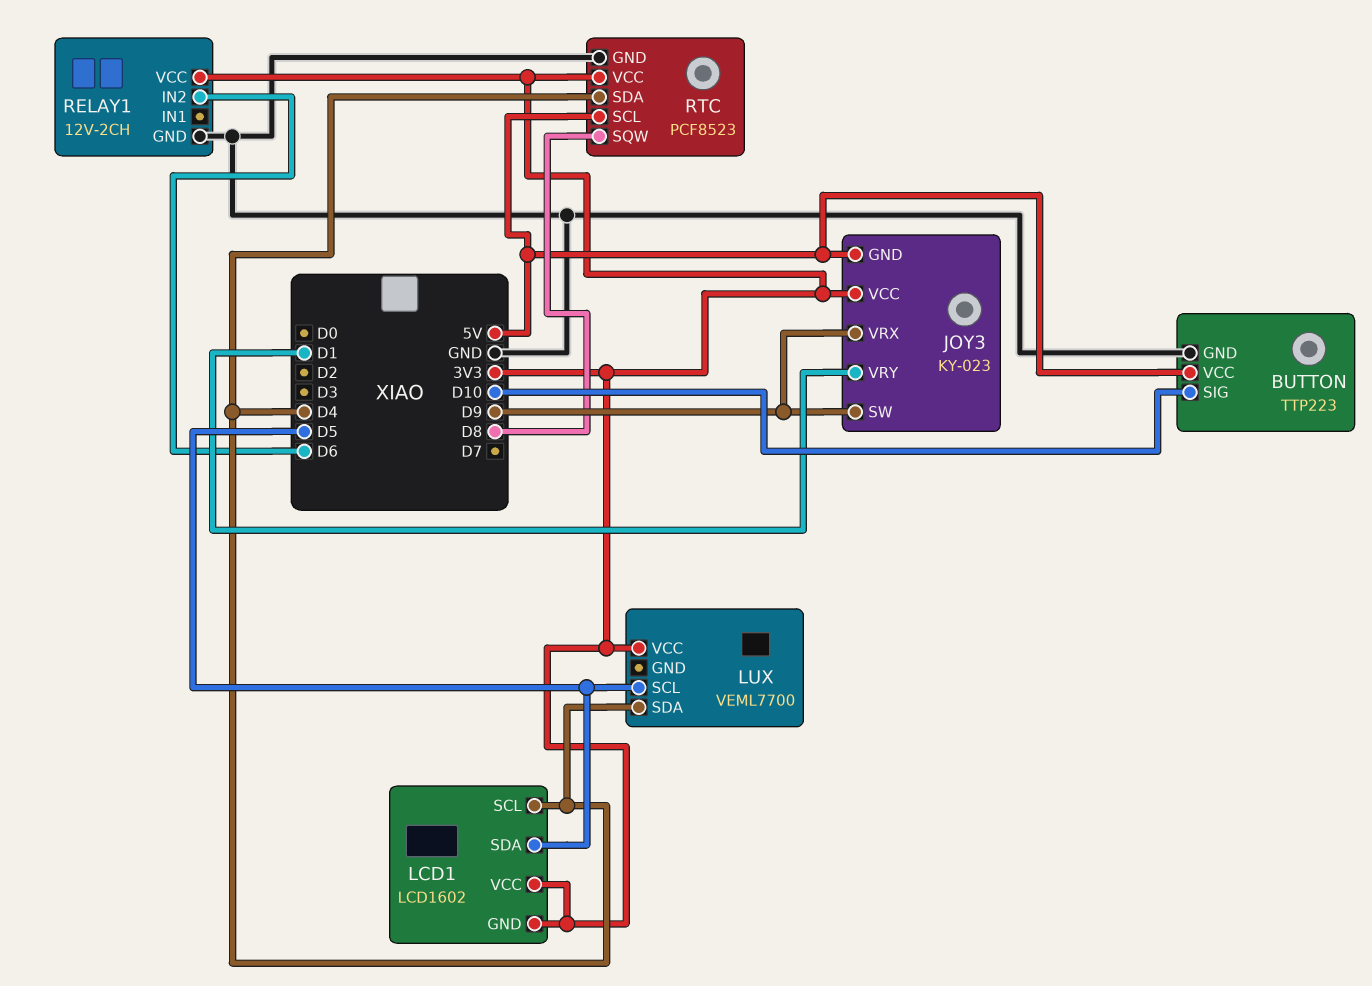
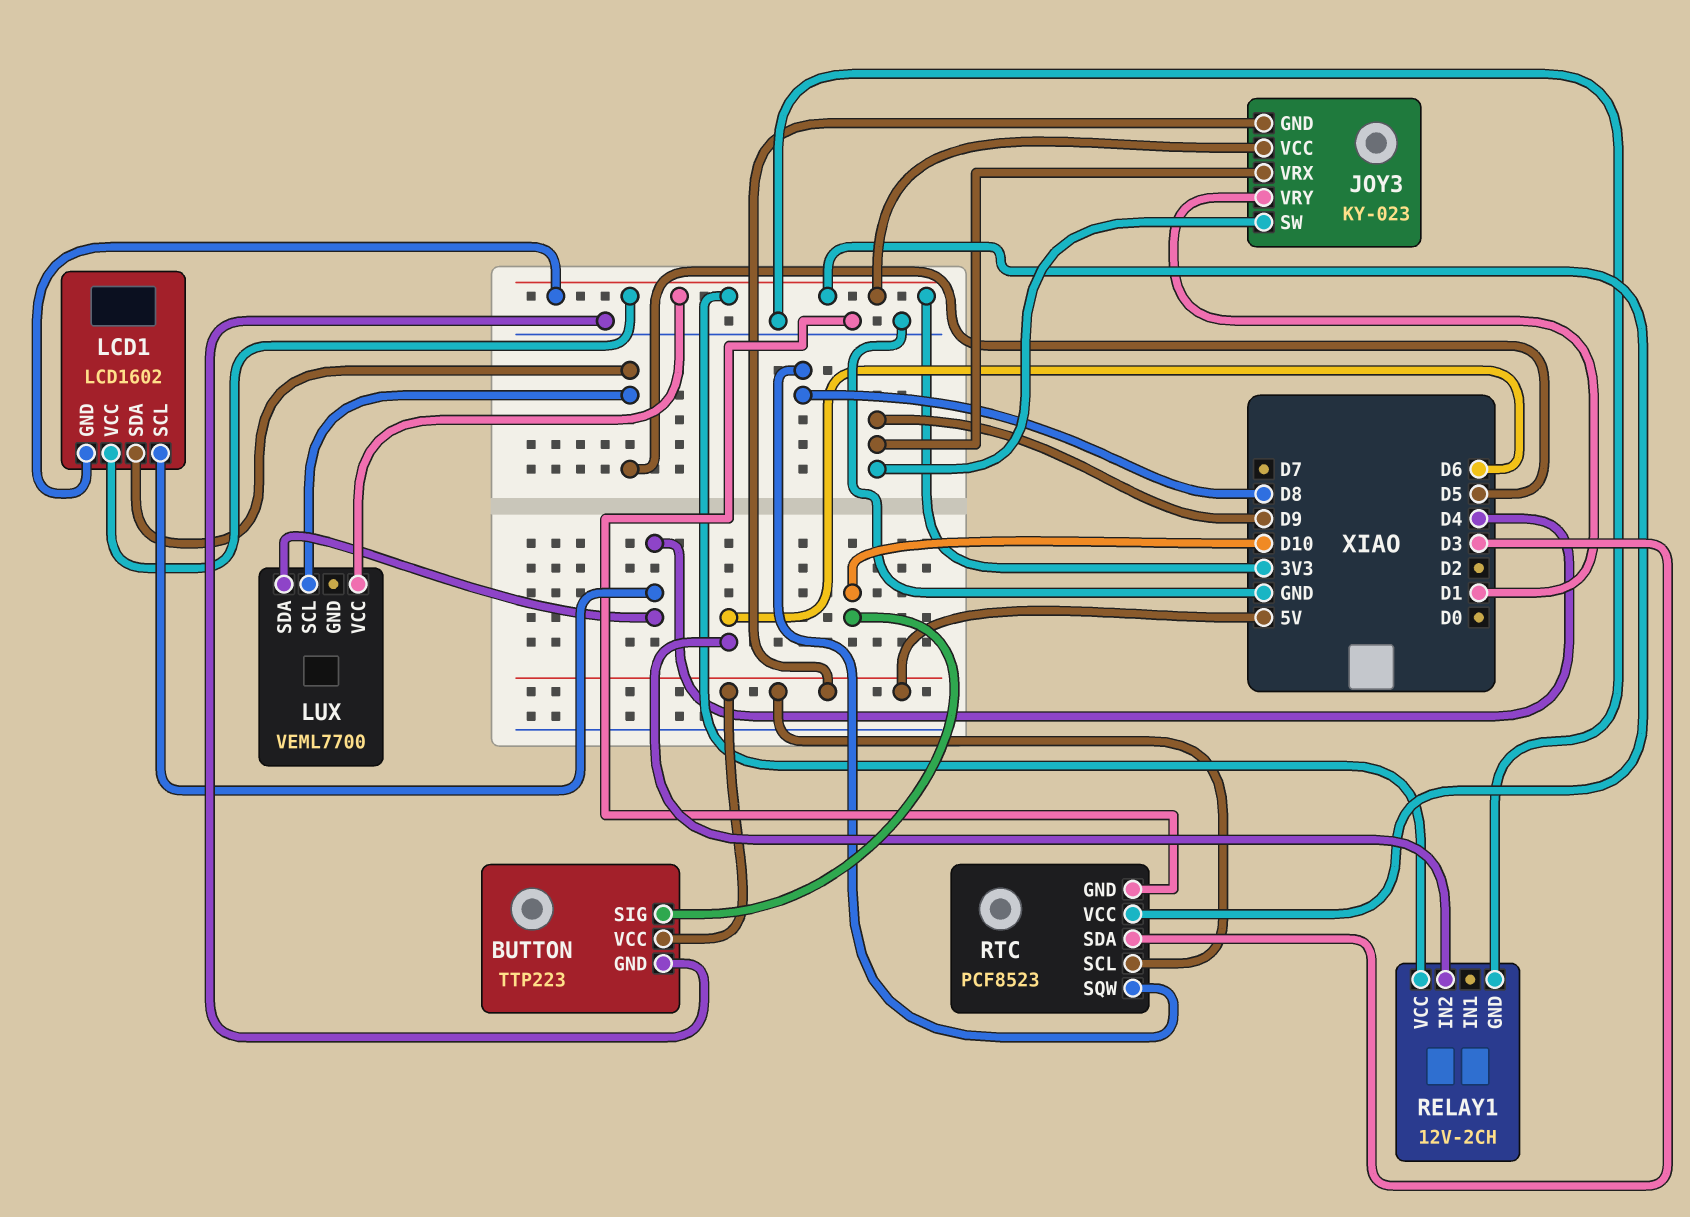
RTC pin SDA: D4 -> D3

